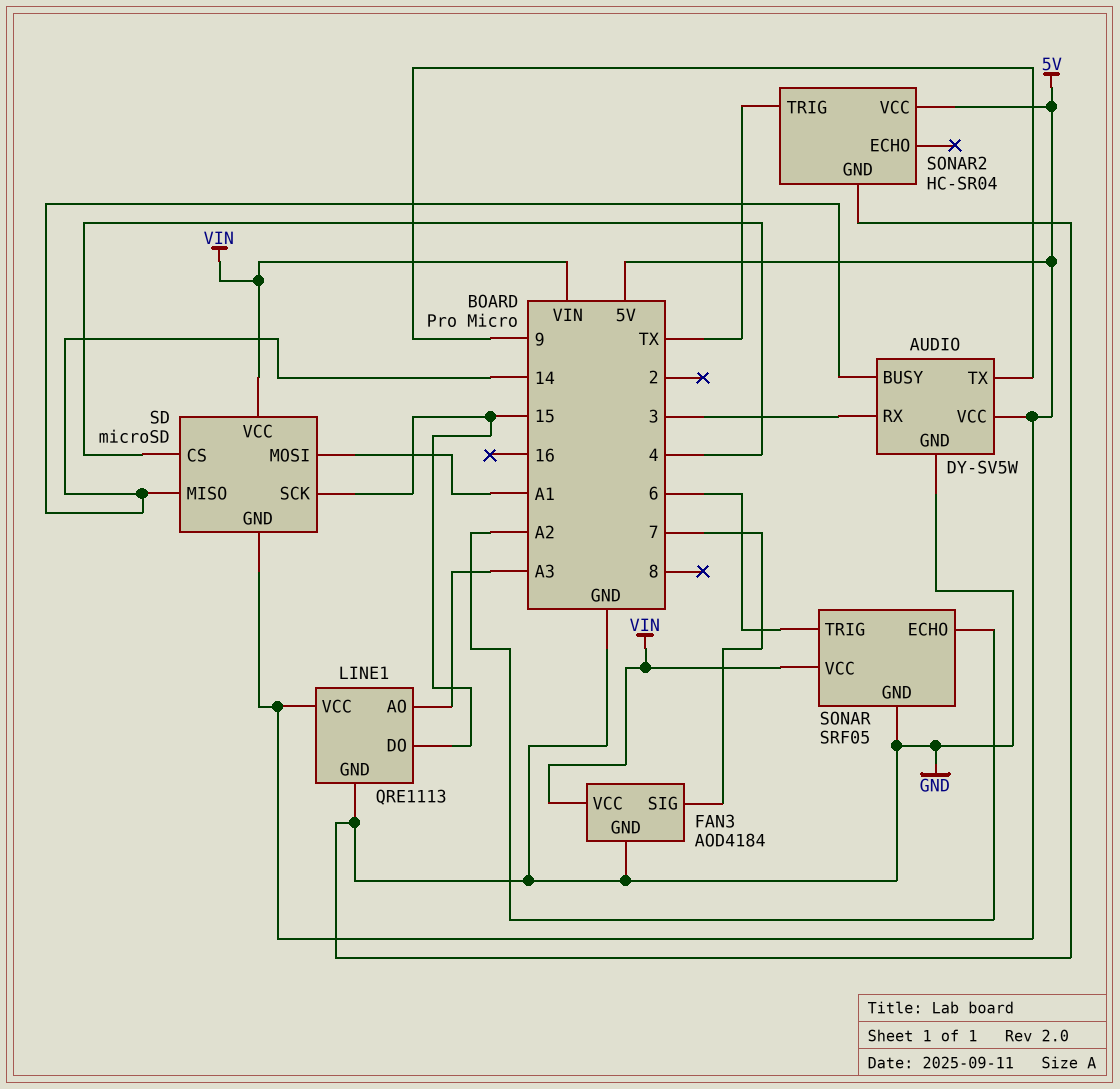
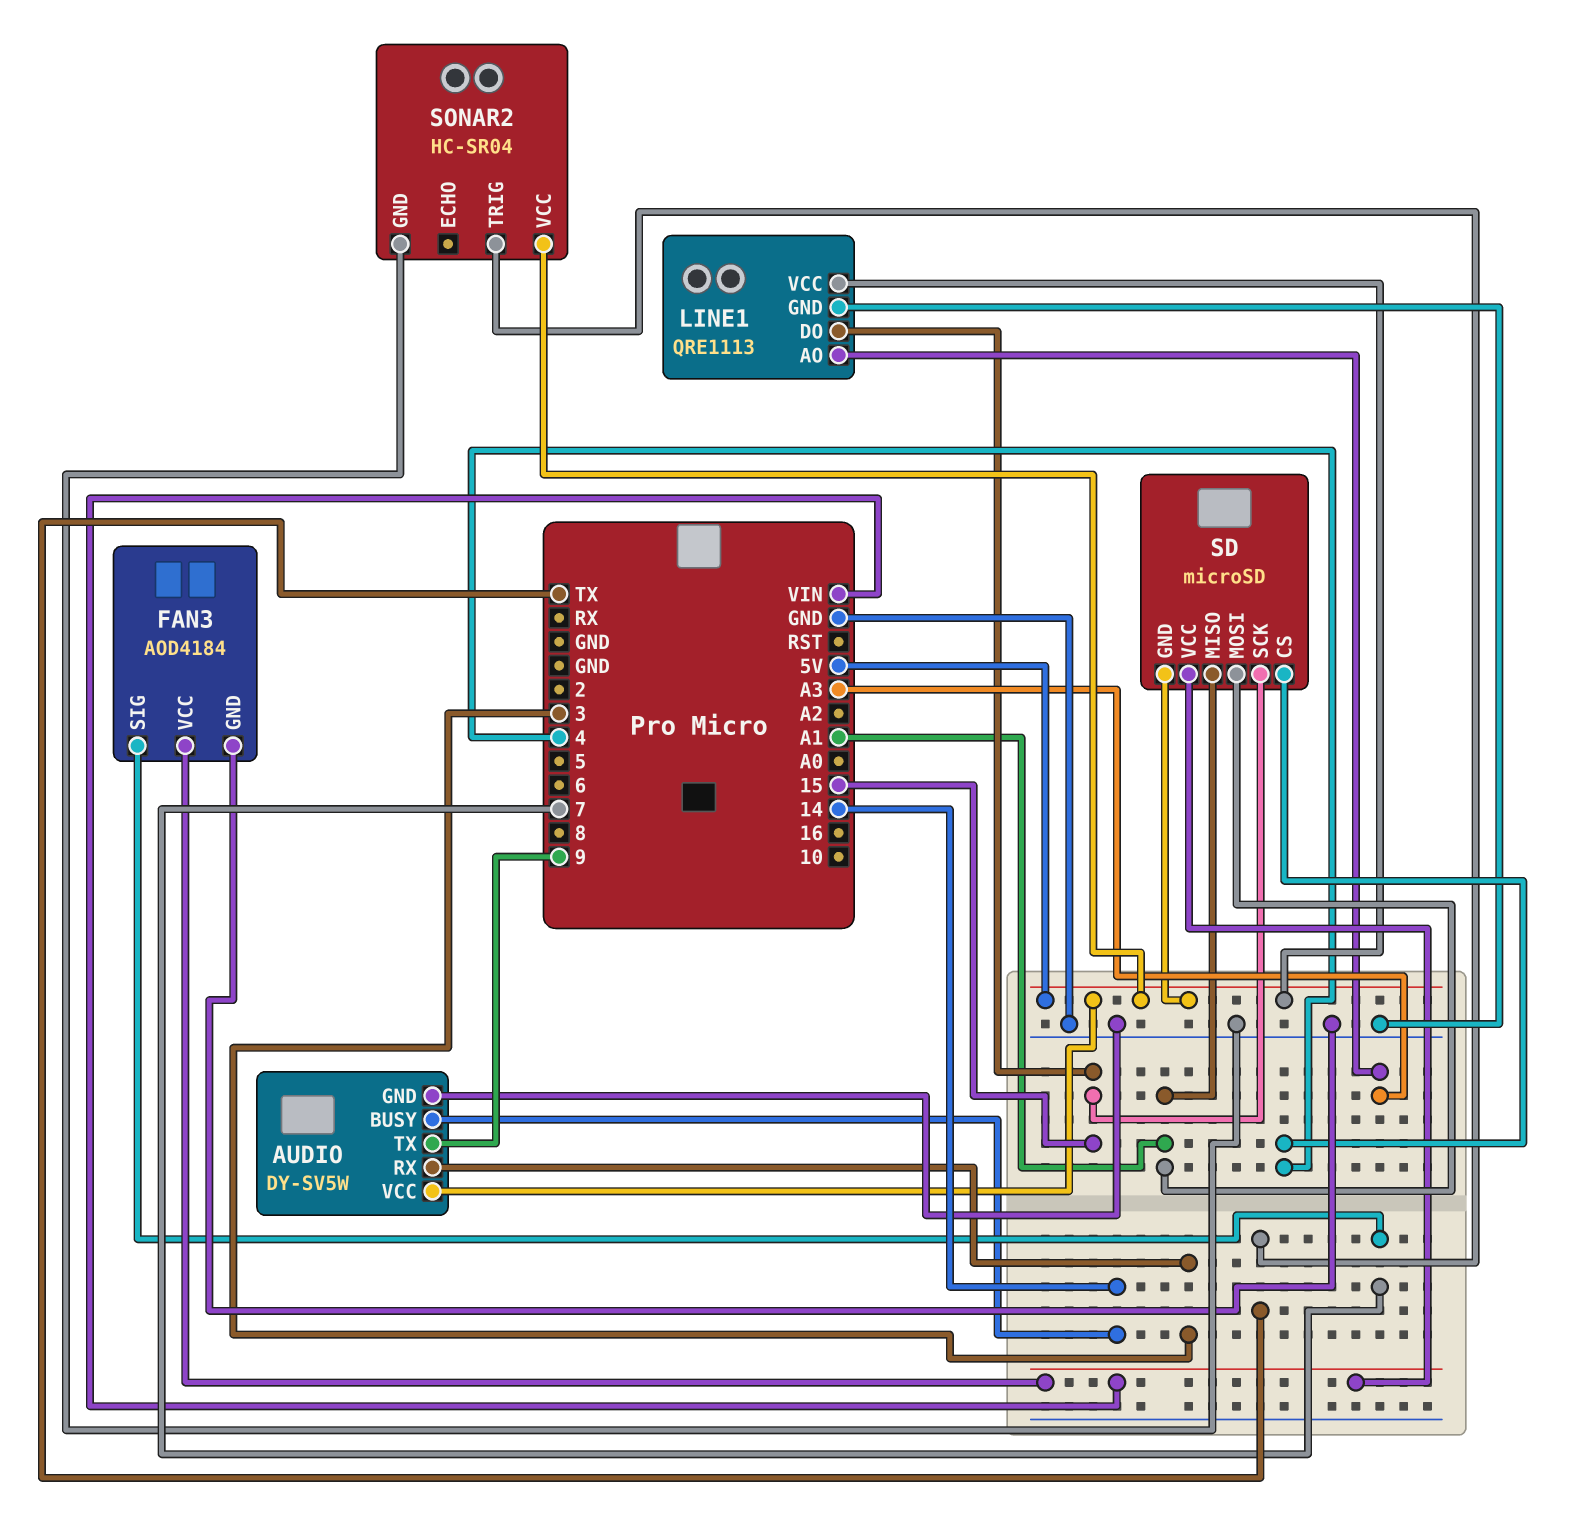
SD pin MISO: 14 -> A1
SONAR: SRF05 -> none
SONAR pin ECHO: A2 -> none
SONAR pin GND: GND -> none
SONAR pin TRIG: 6 -> none
SONAR pin VCC: VIN -> none

